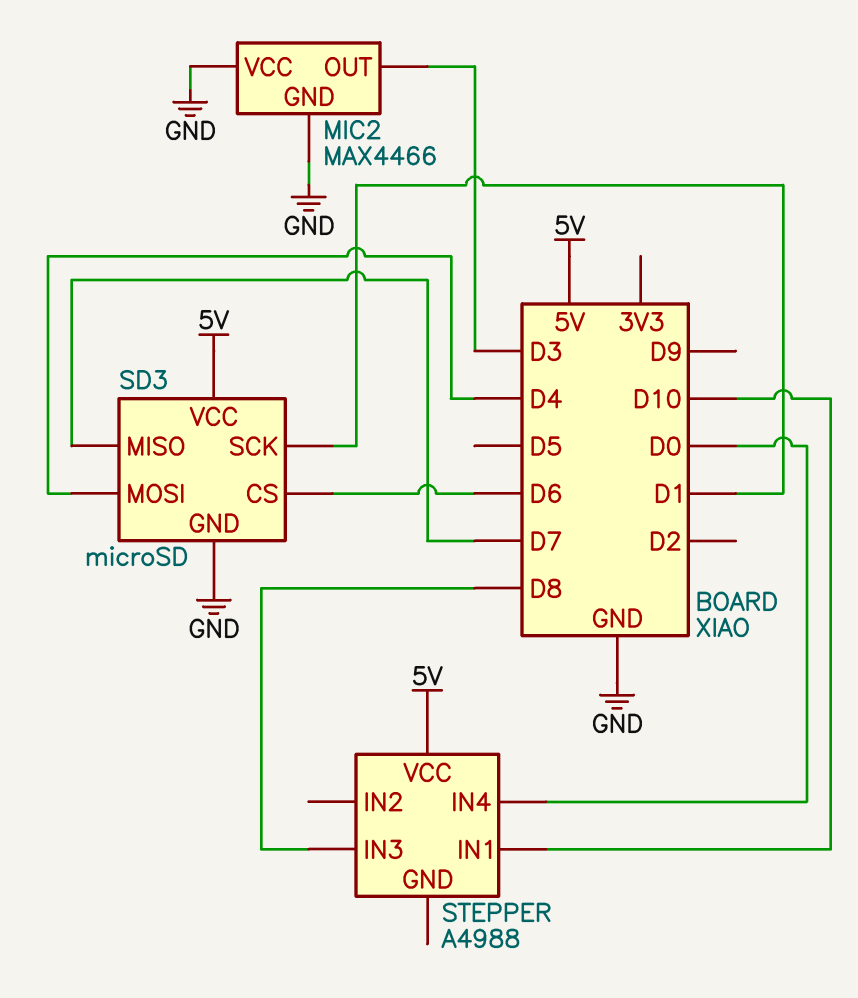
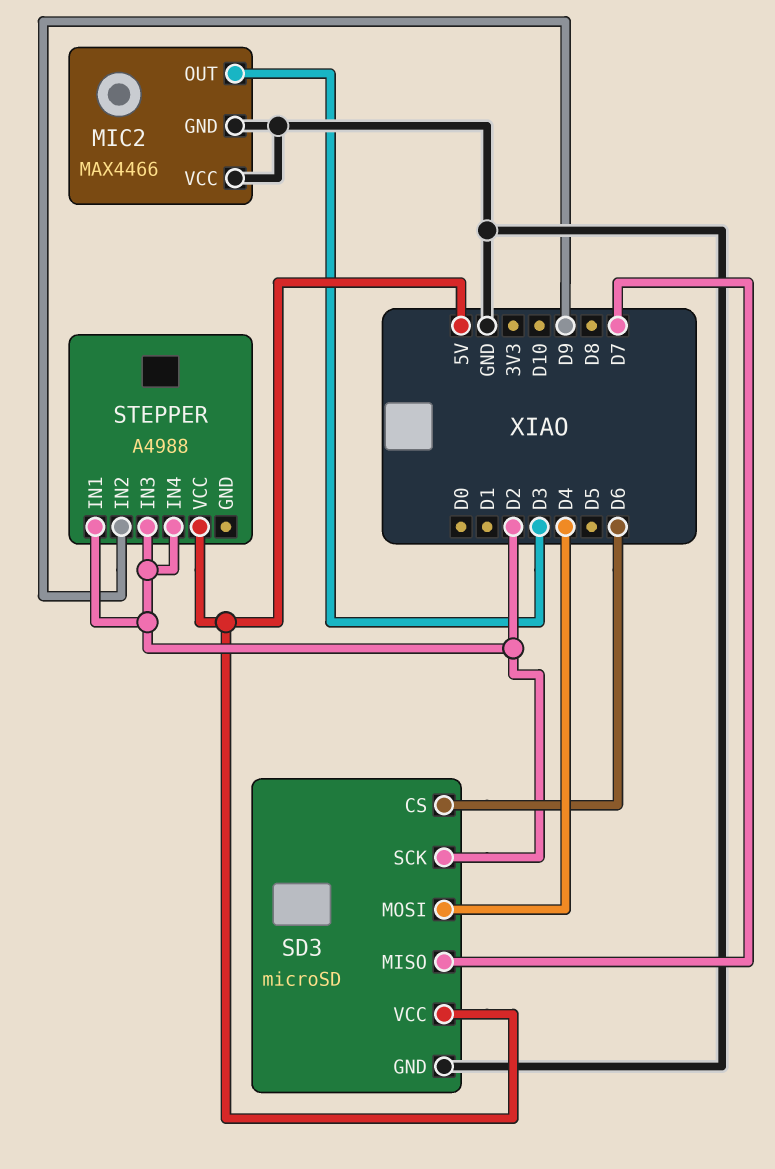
SD3 pin SCK: D1 -> D2
STEPPER pin IN1: D10 -> D2
STEPPER pin IN2: none -> D9
STEPPER pin IN3: D8 -> D2
STEPPER pin IN4: D0 -> D2

